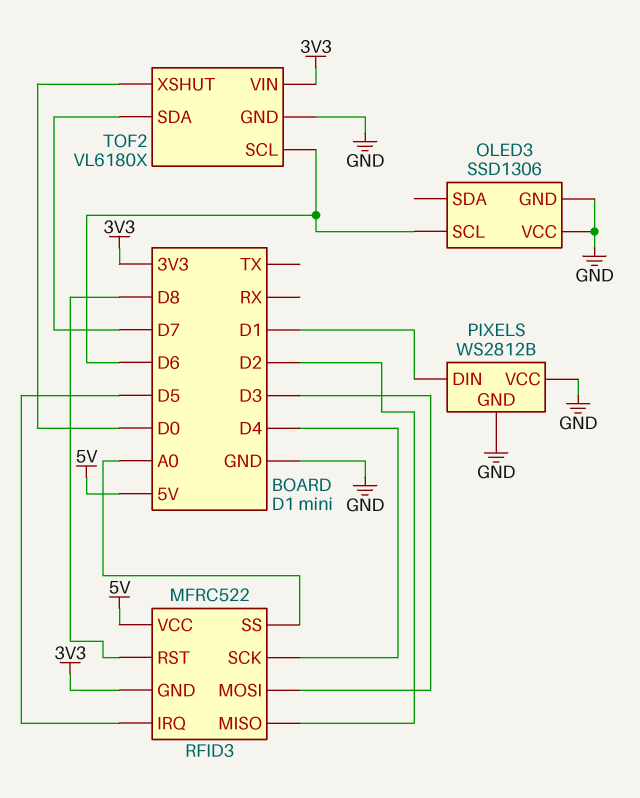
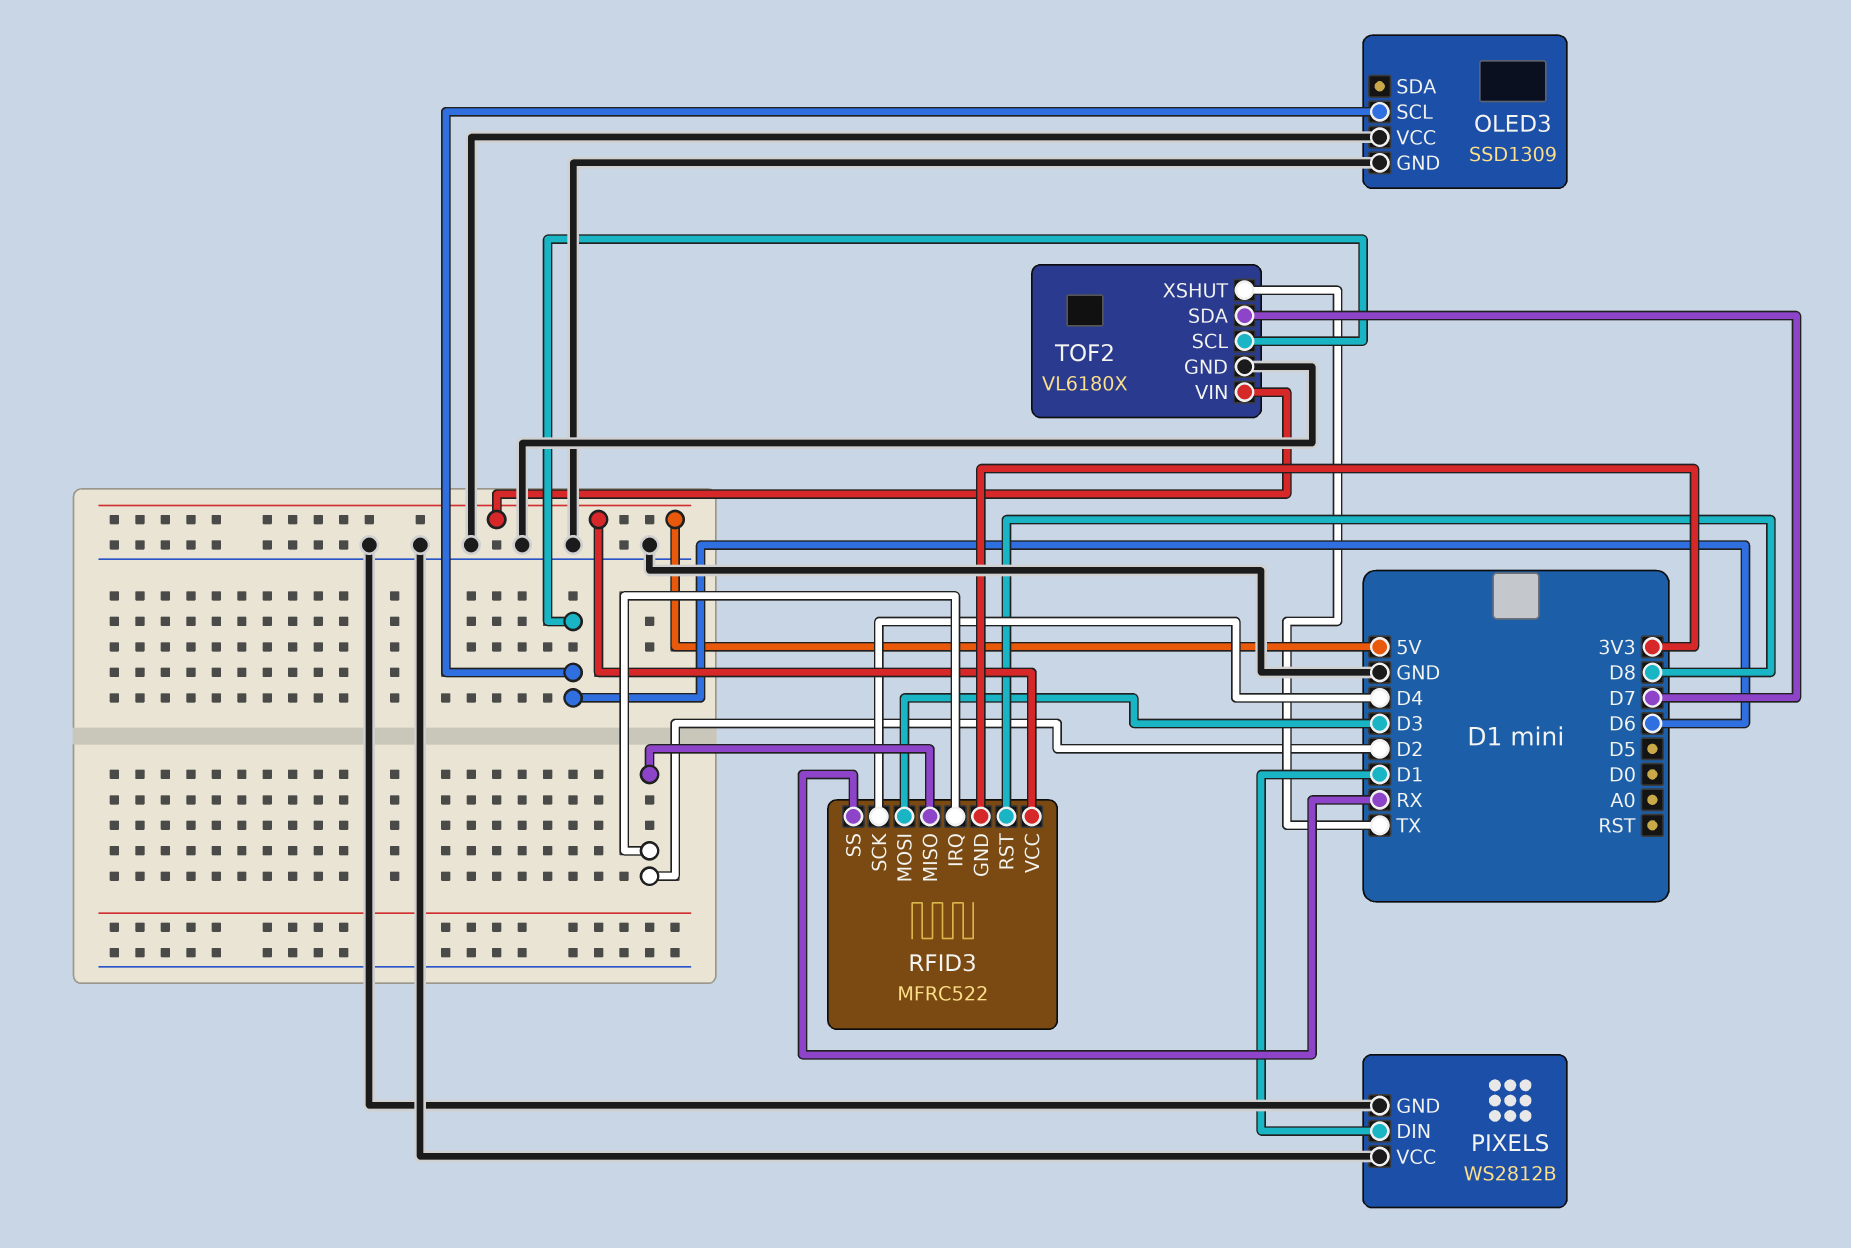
OLED3: SSD1306 -> SSD1309
RFID3 pin IRQ: D5 -> D2
RFID3 pin SS: A0 -> RX
TOF2 pin VIN: 3V3 -> 5V
TOF2 pin XSHUT: D0 -> TX

